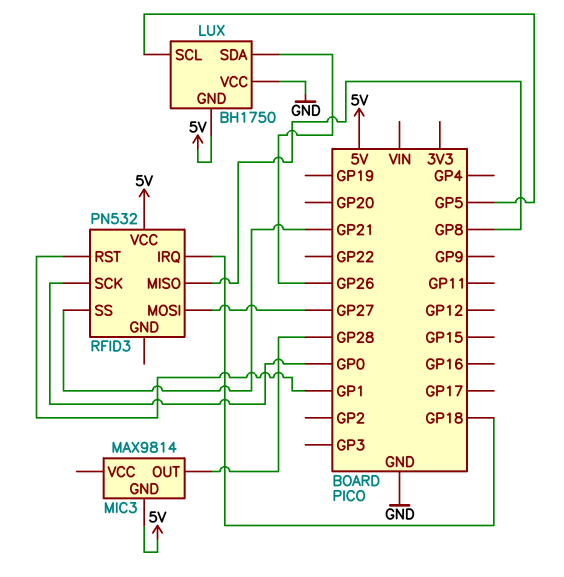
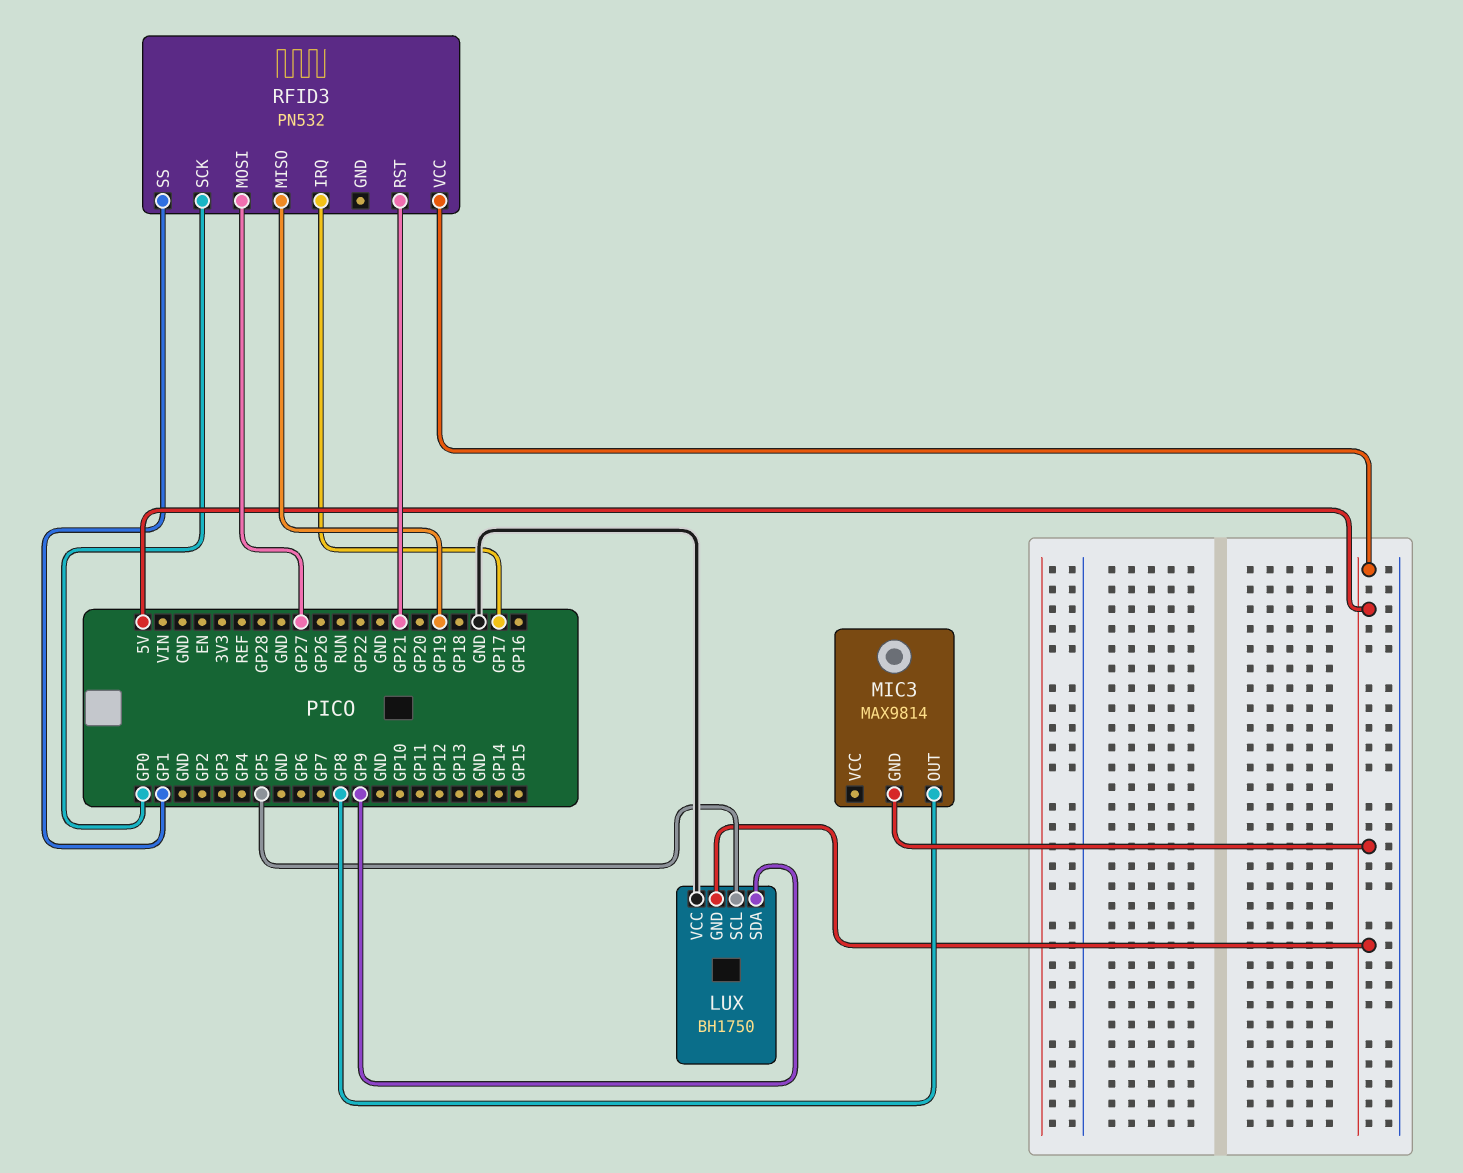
LUX pin SDA: GP26 -> GP9
MIC3 pin OUT: GP28 -> GP8
RFID3 pin IRQ: GP18 -> GP17
RFID3 pin MISO: GP8 -> GP19
RFID3 pin RST: GP1 -> GP21
RFID3 pin SS: GP21 -> GP1

